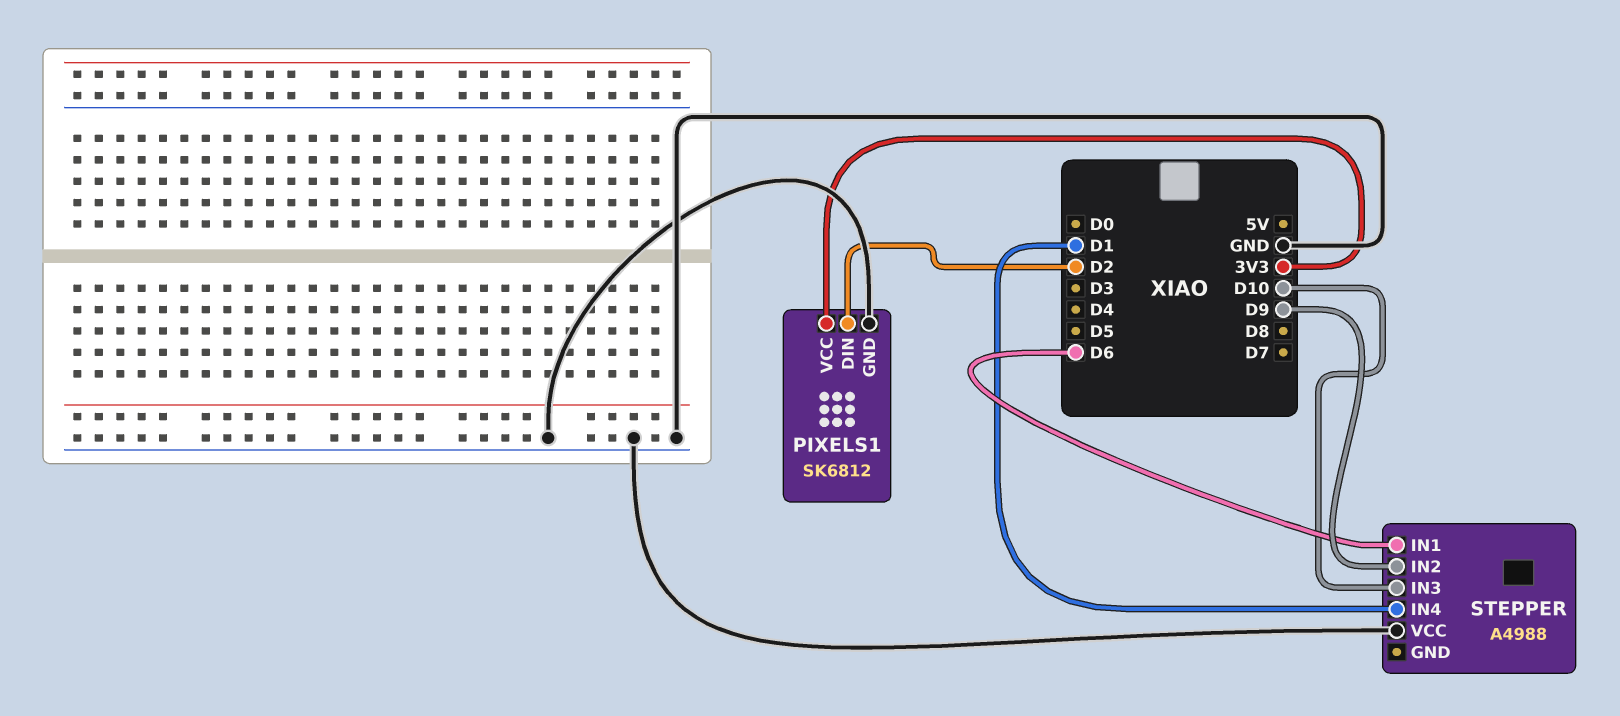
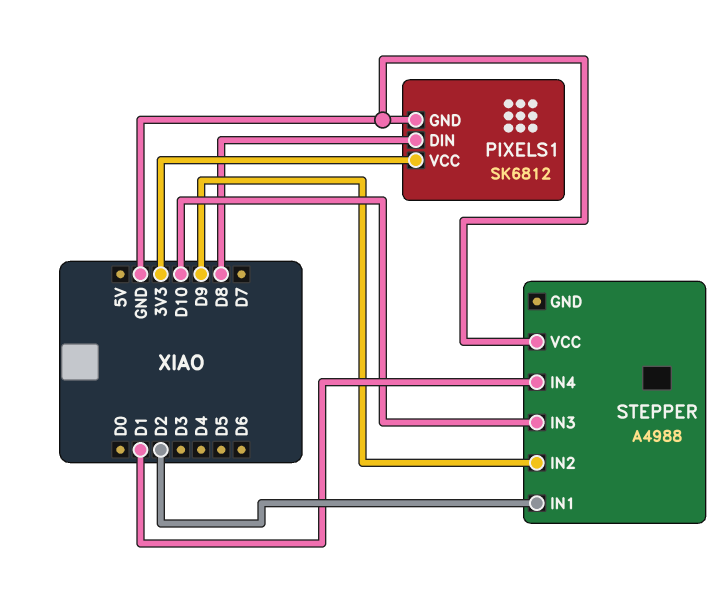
PIXELS1 pin DIN: D2 -> D8
STEPPER pin IN1: D6 -> D2

